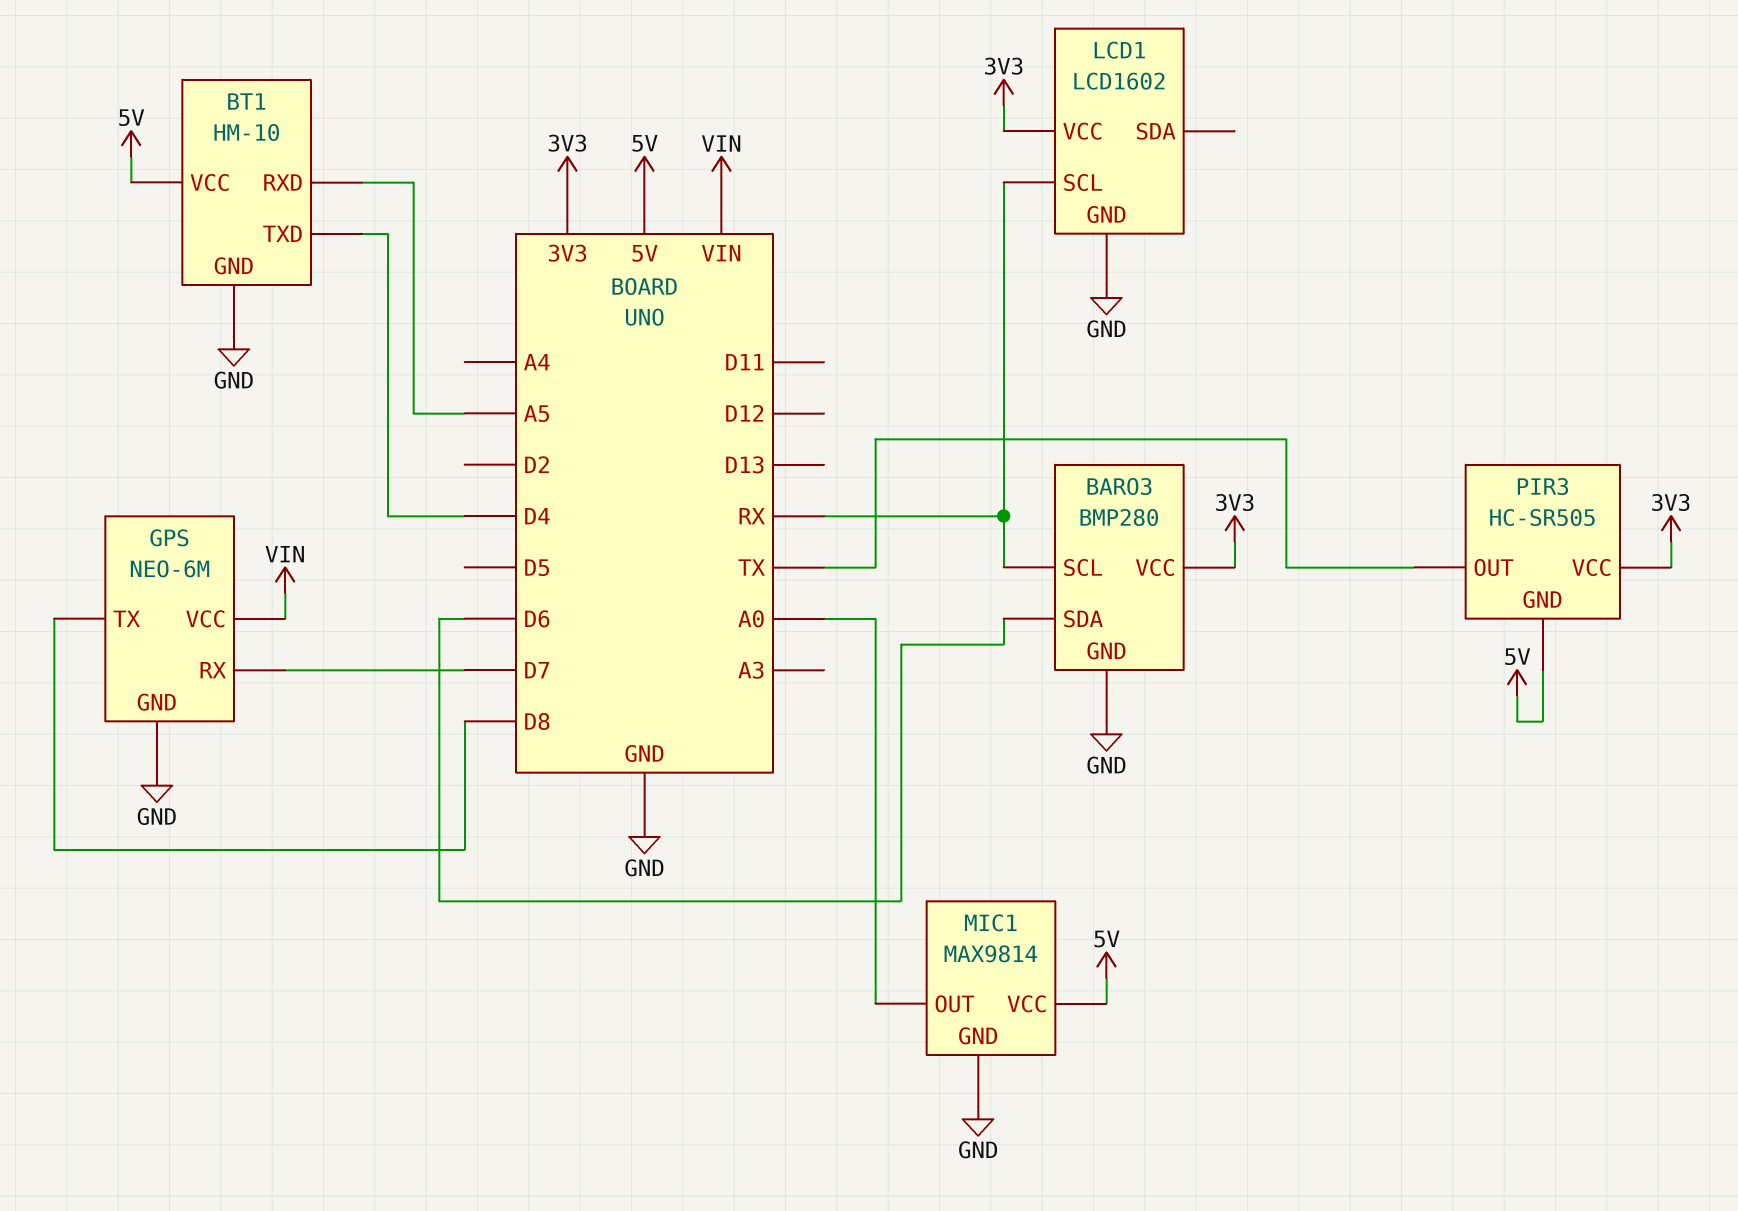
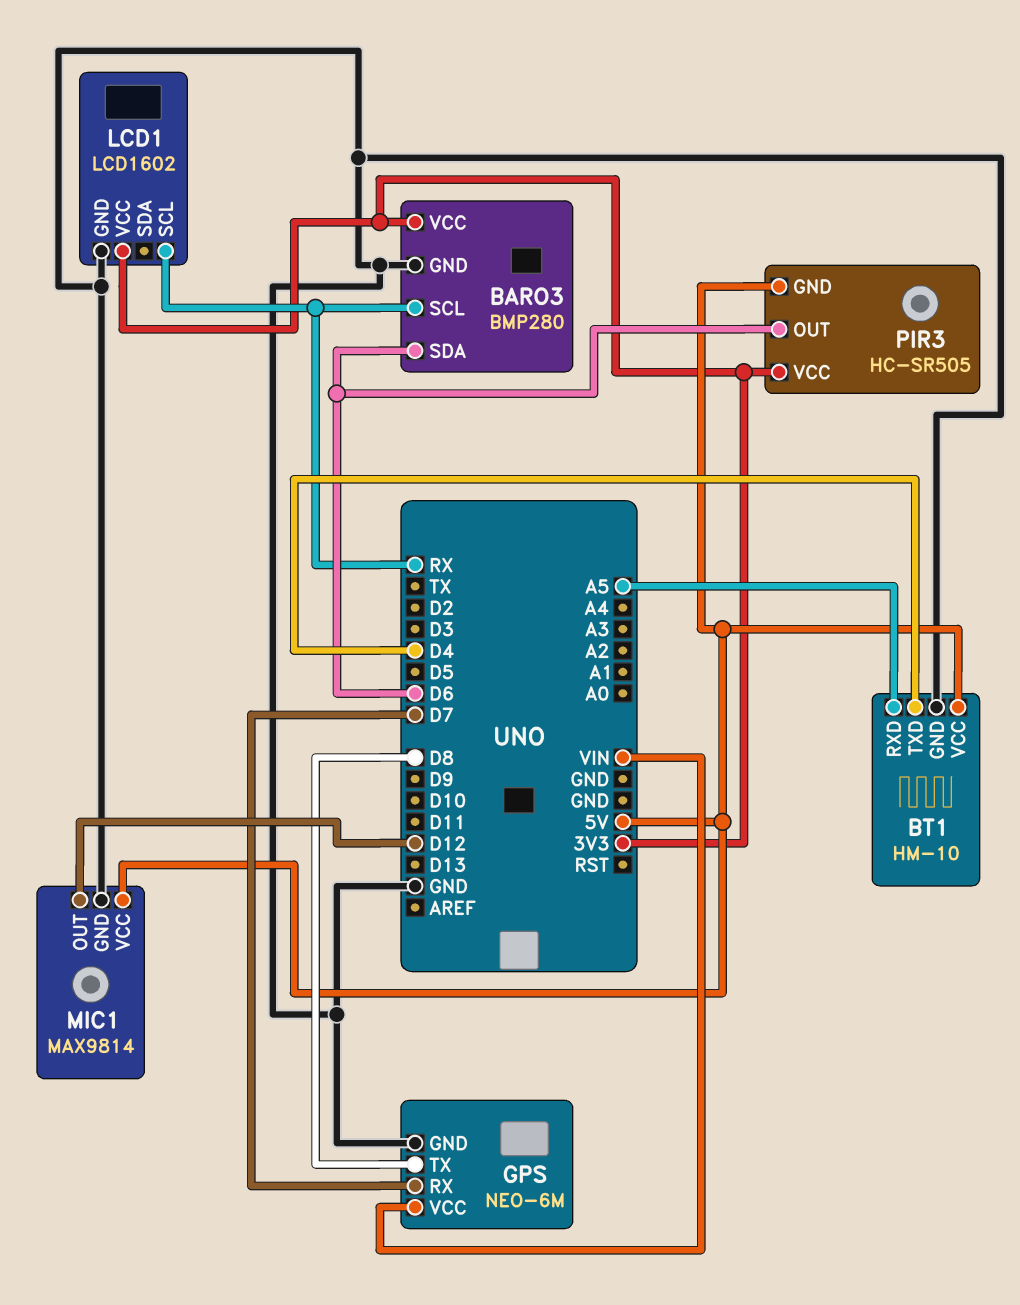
MIC1 pin OUT: A0 -> D12
PIR3 pin OUT: TX -> D6

